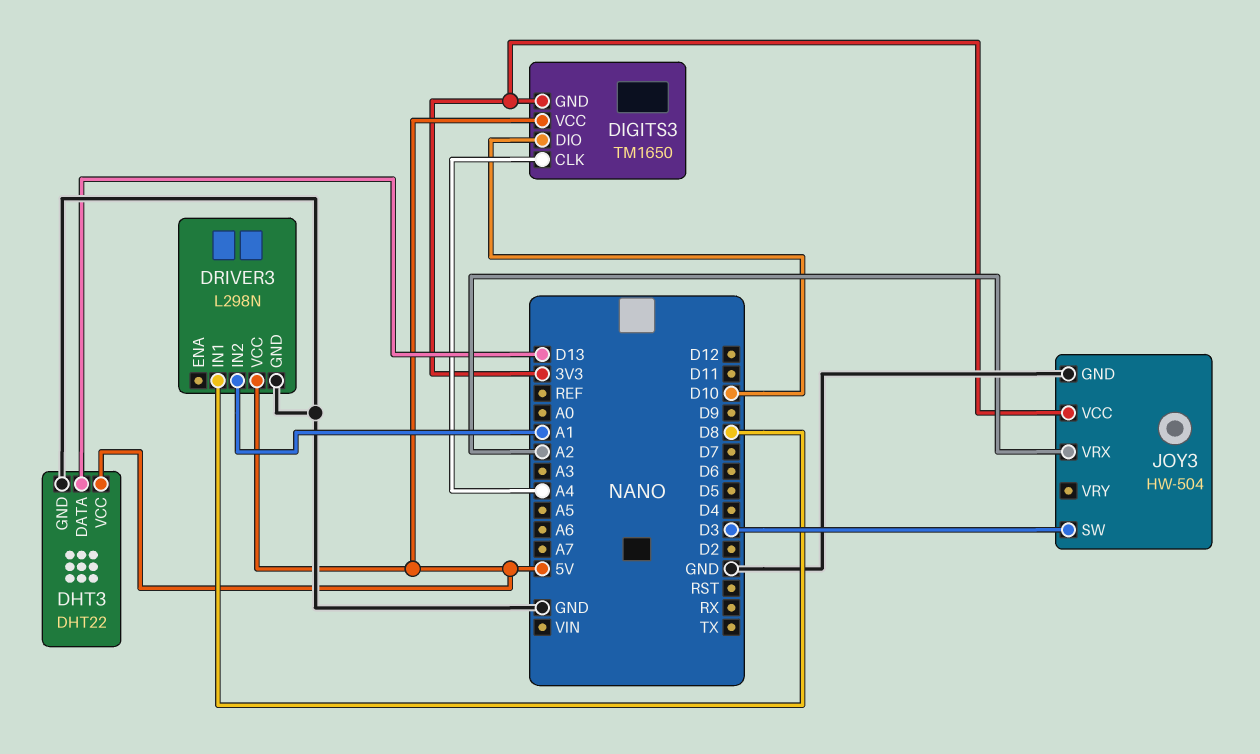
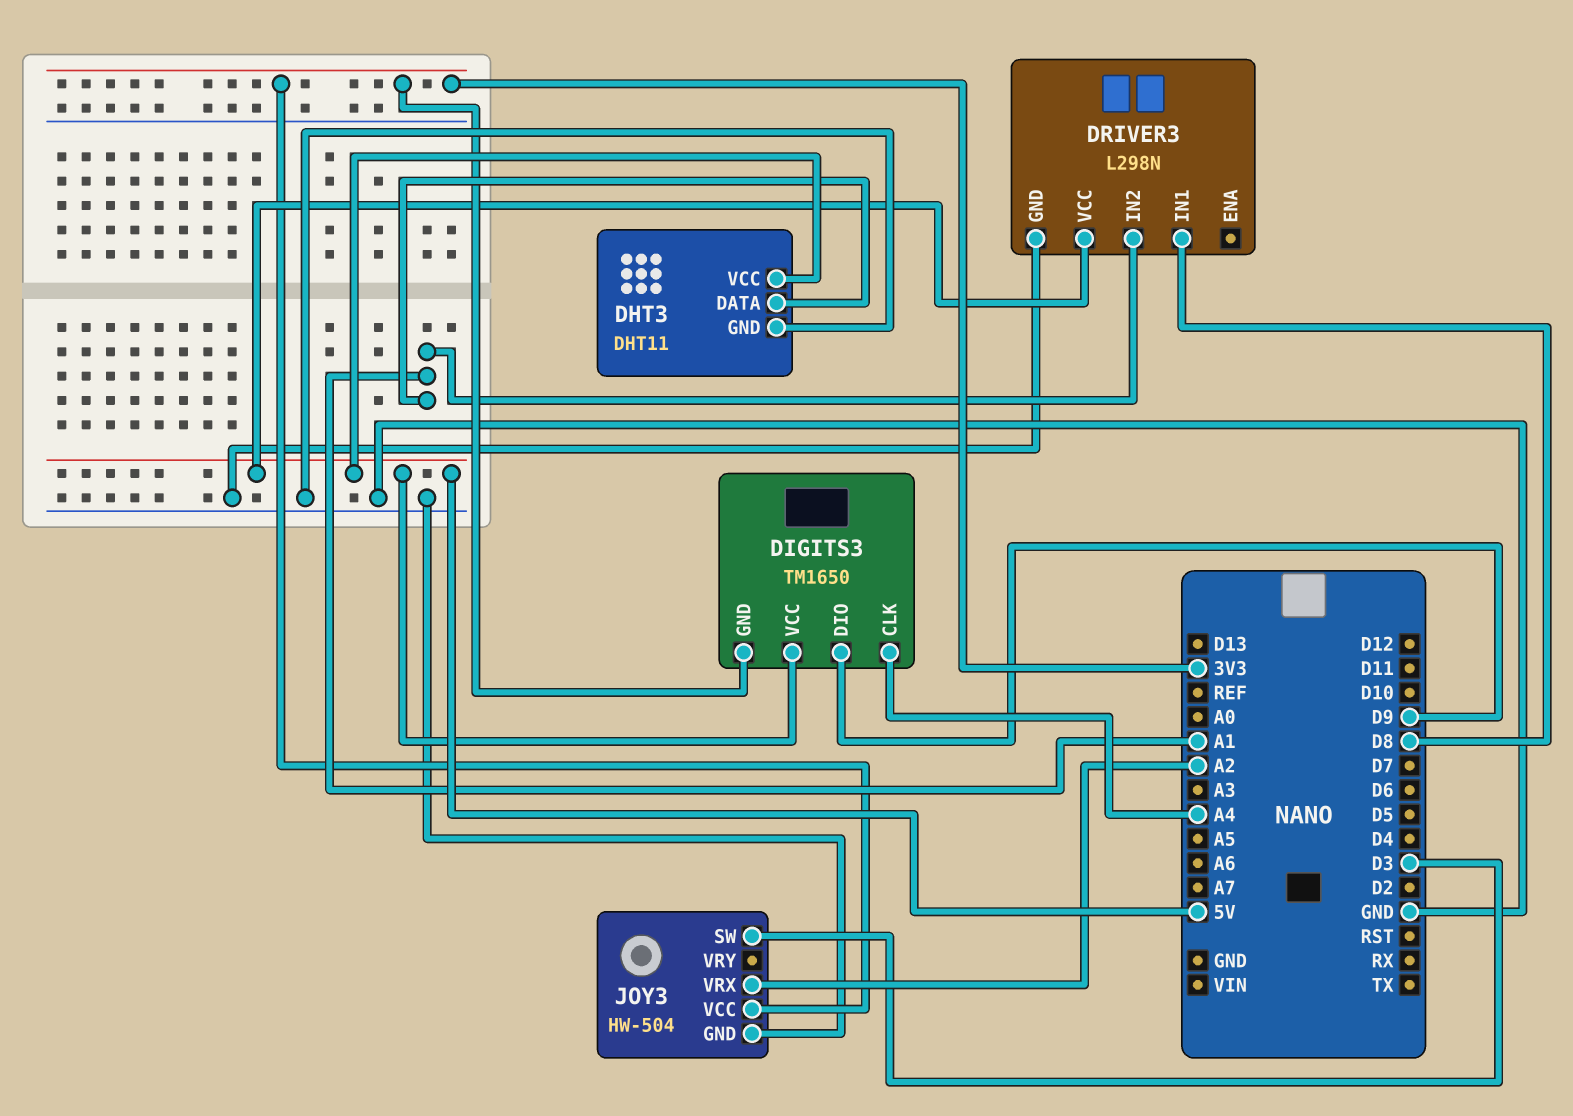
DHT3: DHT22 -> DHT11
DHT3 pin DATA: D13 -> A1
DIGITS3 pin DIO: D10 -> D9

